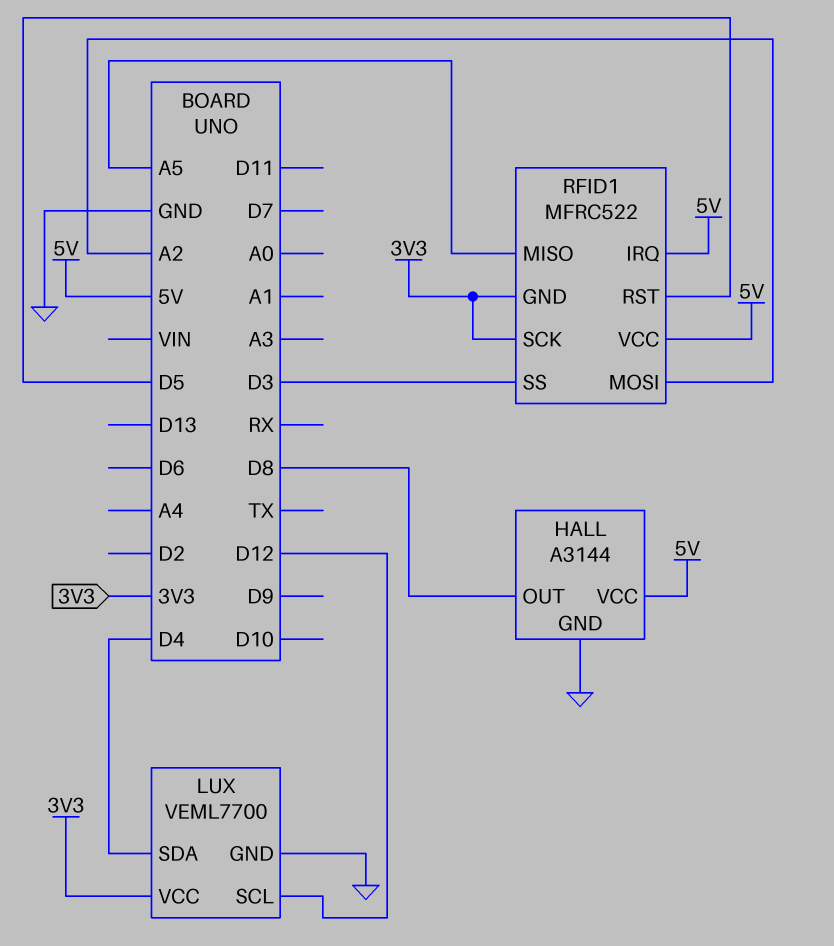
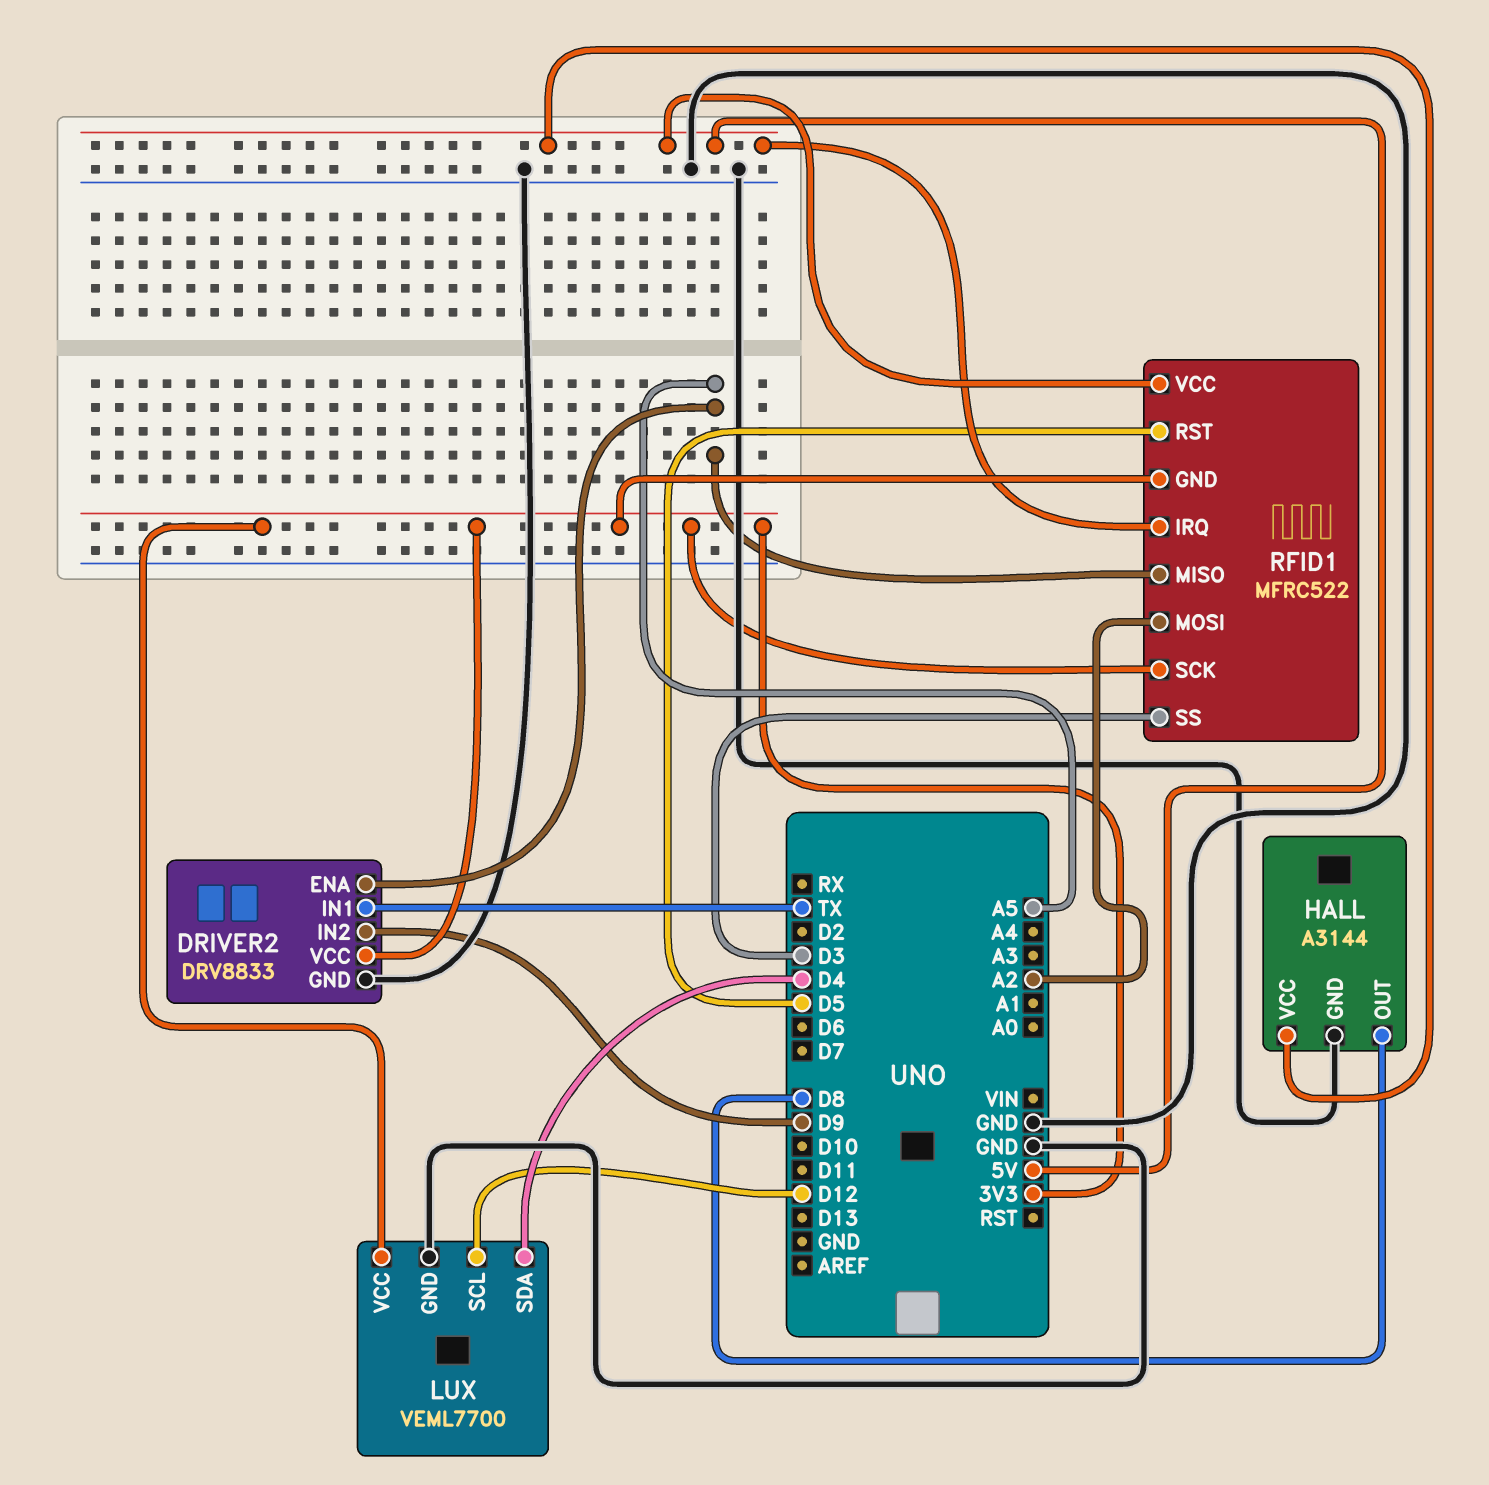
DRIVER2: none -> DRV8833
DRIVER2 pin ENA: none -> A5
DRIVER2 pin GND: none -> GND
DRIVER2 pin IN1: none -> TX
DRIVER2 pin IN2: none -> D9
DRIVER2 pin VCC: none -> 3V3

